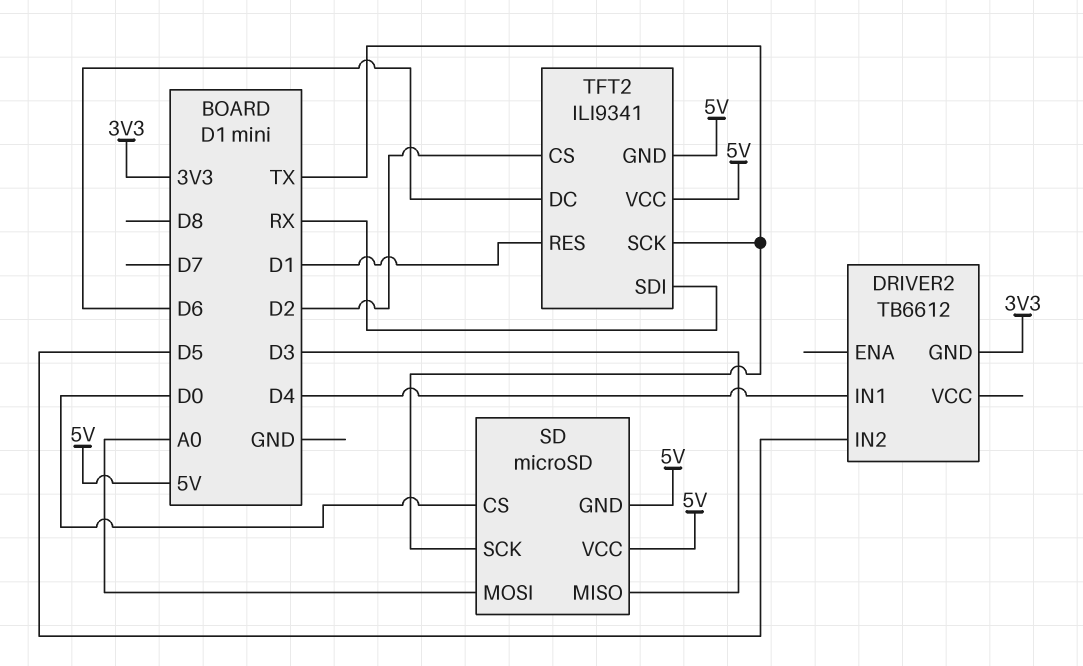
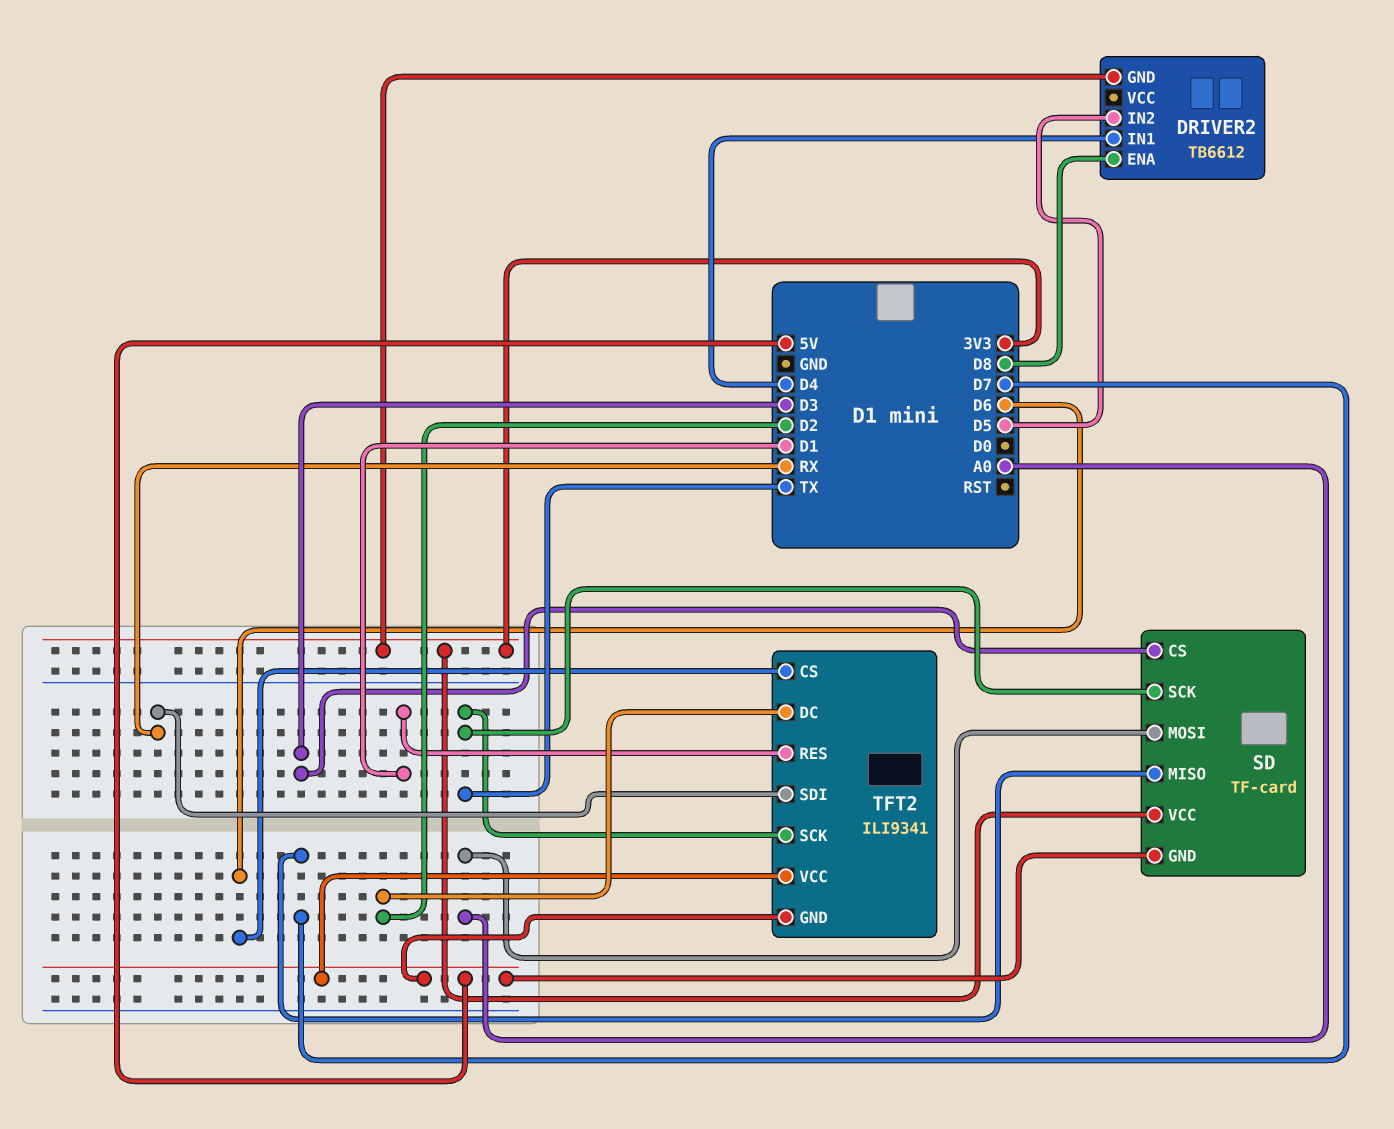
DRIVER2 pin ENA: none -> D8
SD: microSD -> TF-card
SD pin CS: D0 -> D3
SD pin MISO: D3 -> D7
SD pin VCC: 5V -> 3V3
TFT2 pin CS: D2 -> D6
TFT2 pin DC: D6 -> D2

